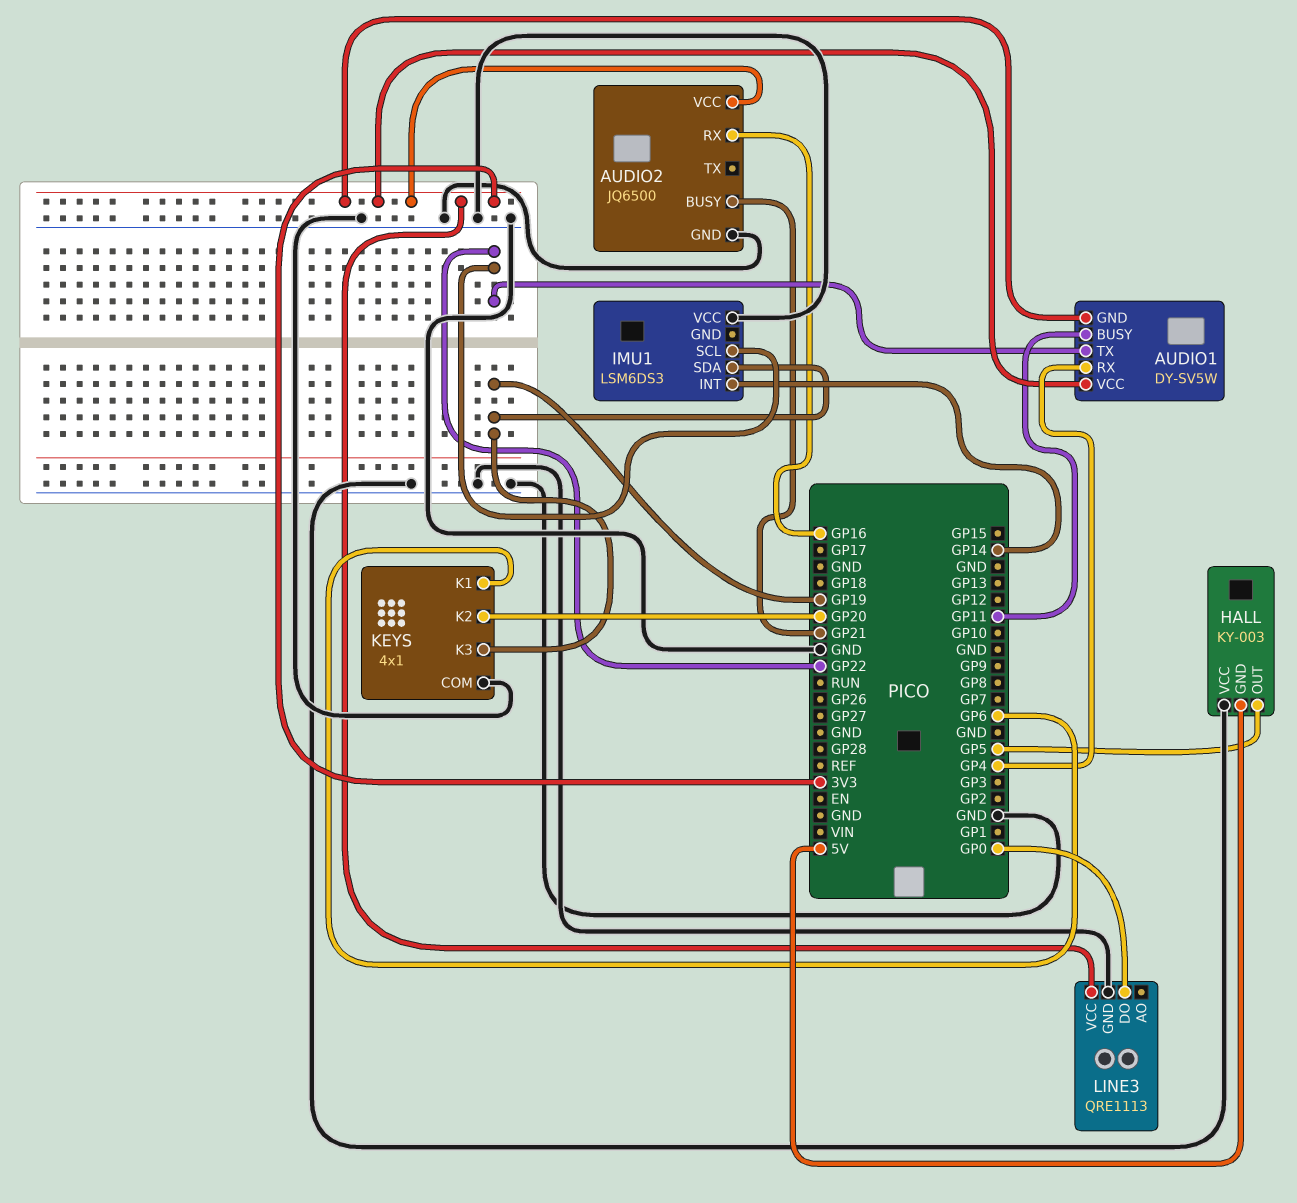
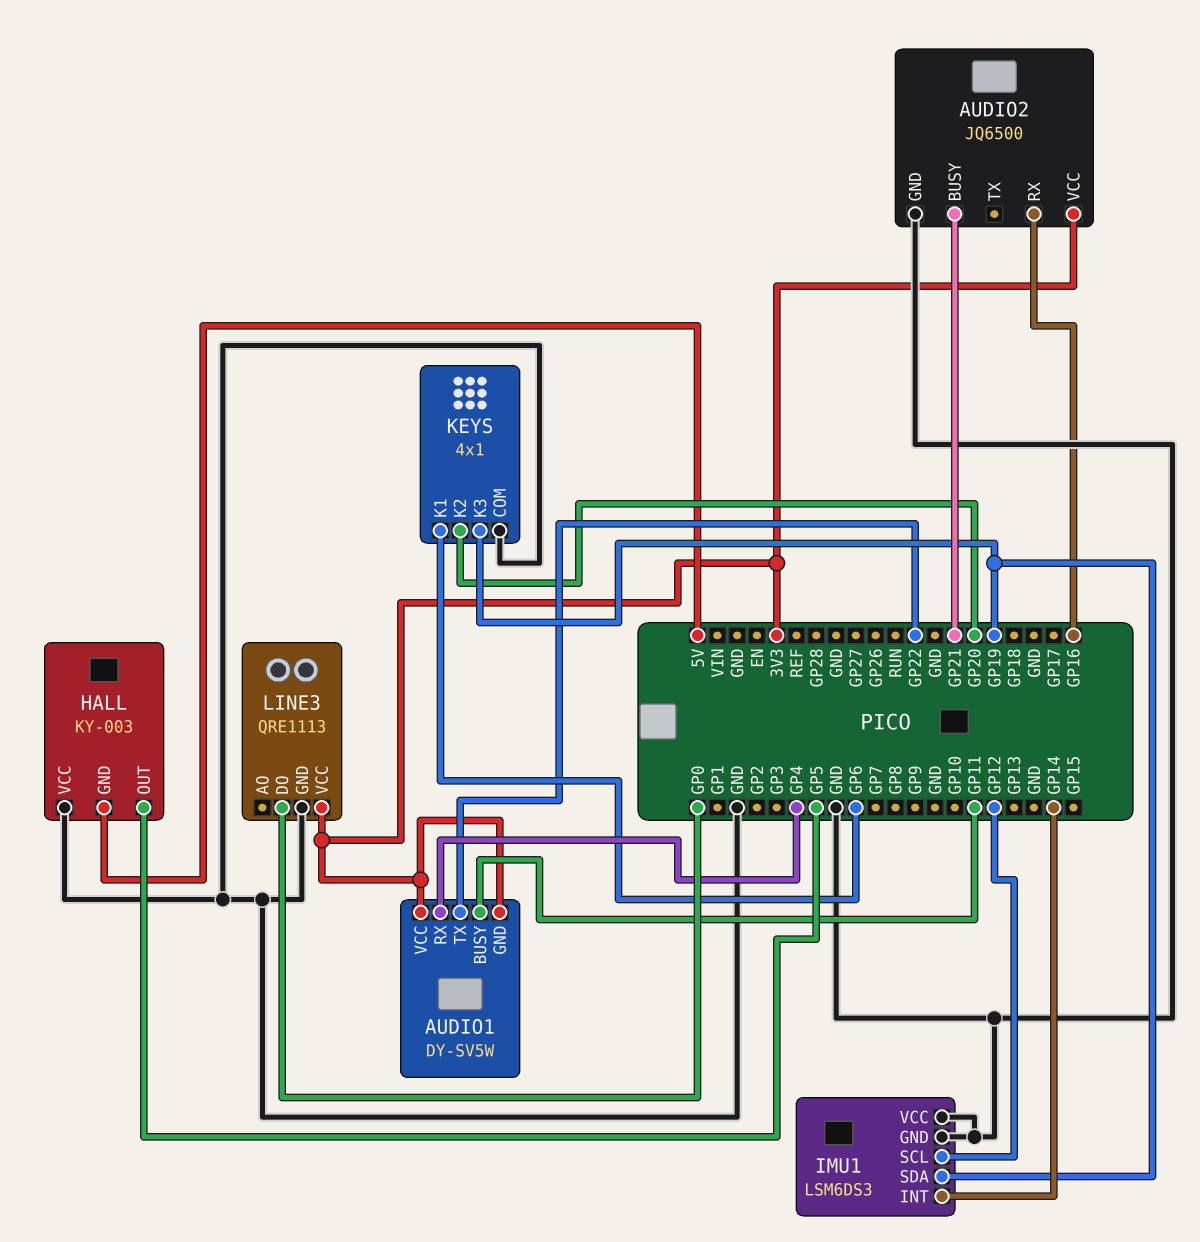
IMU1 pin GND: none -> GND
IMU1 pin SCL: GP22 -> GP12

